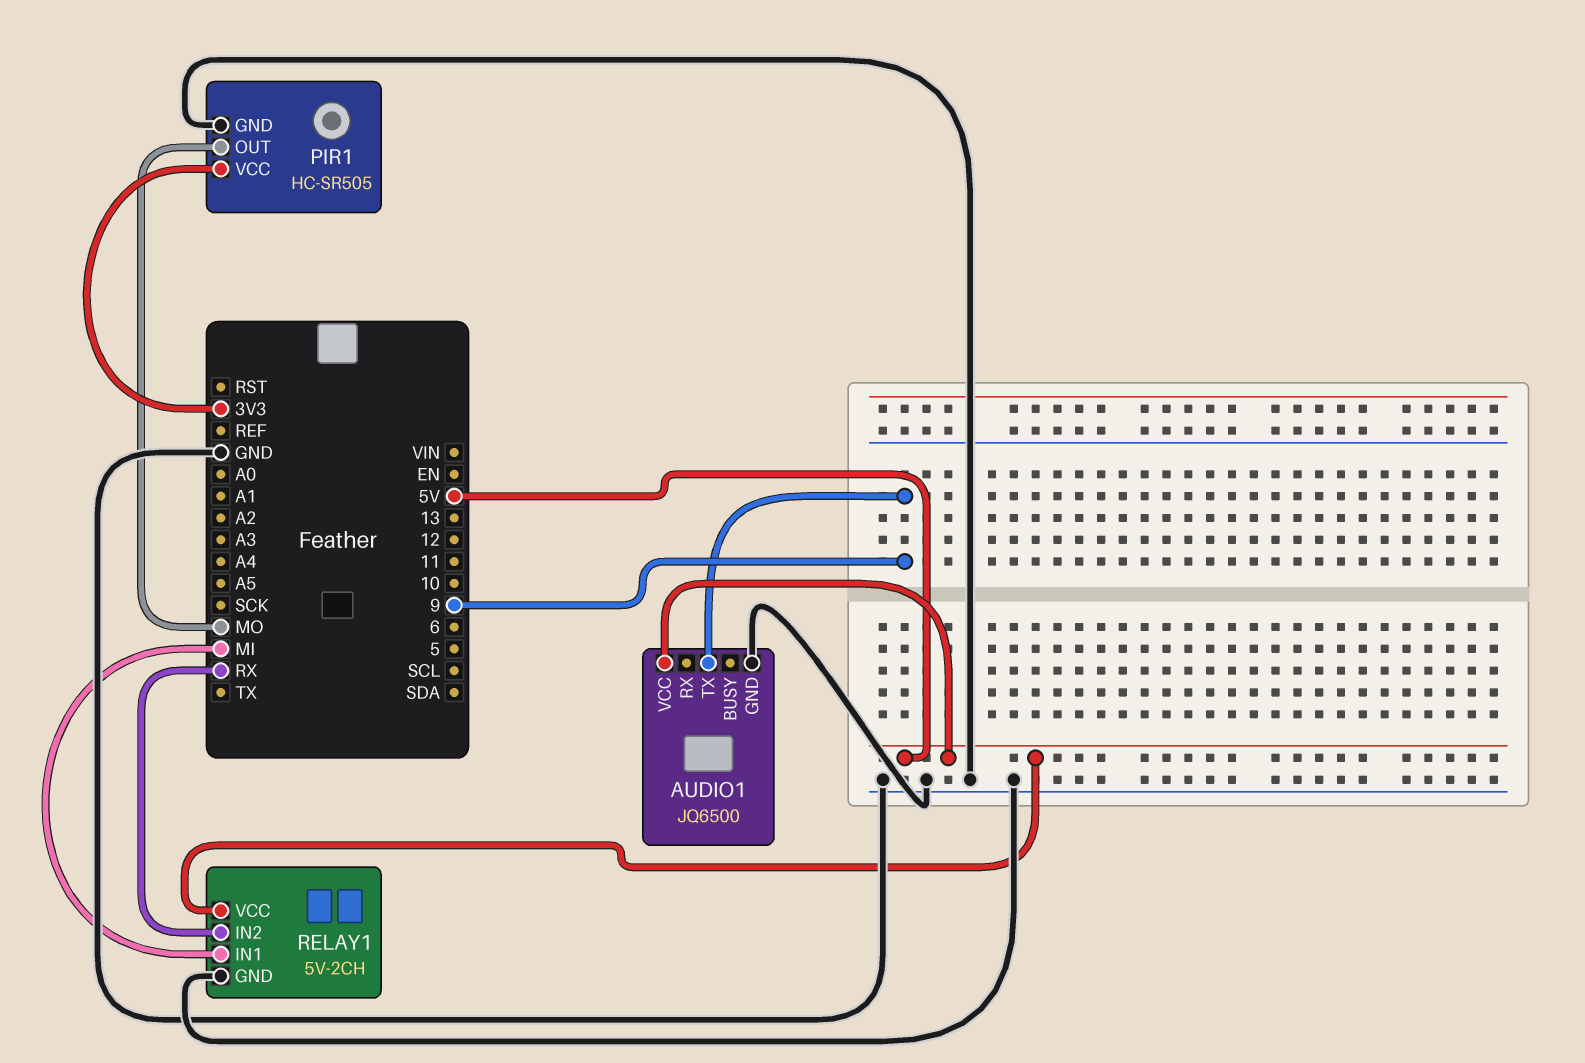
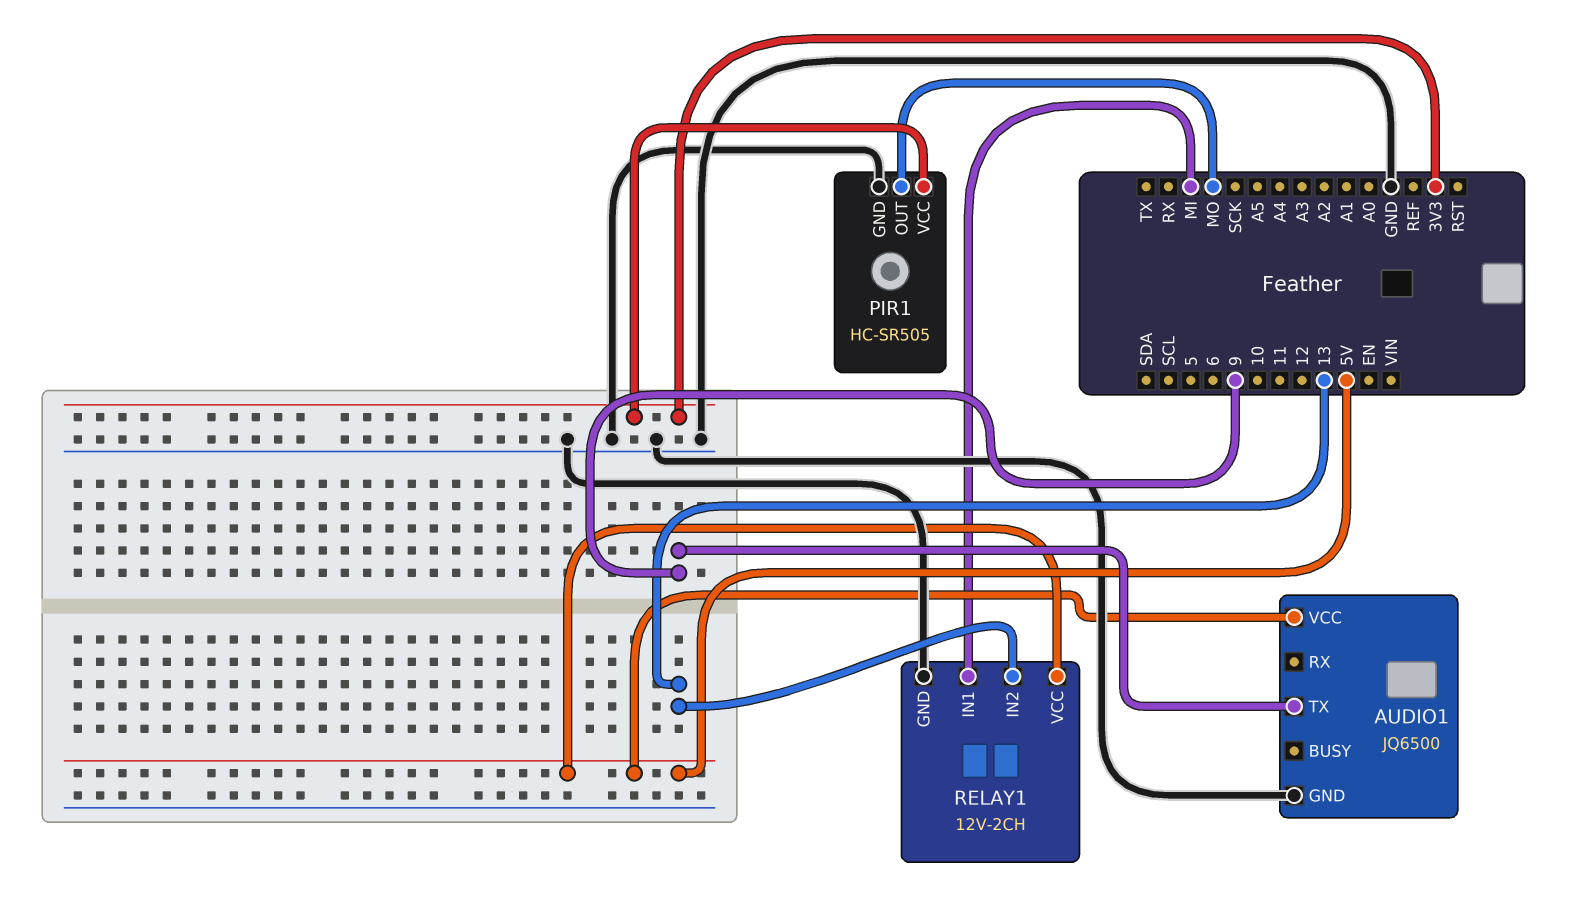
RELAY1: 5V-2CH -> 12V-2CH
RELAY1 pin IN2: RX -> 13

